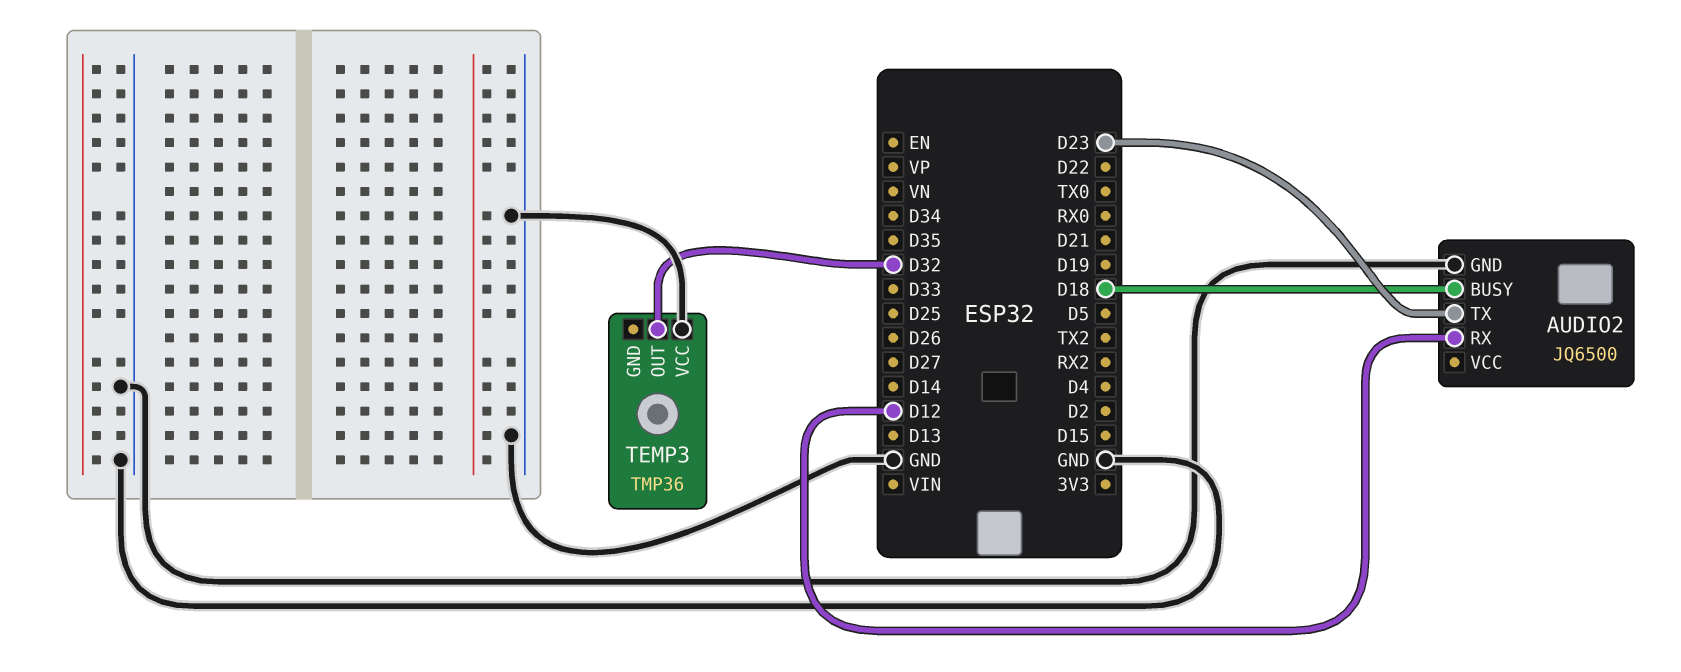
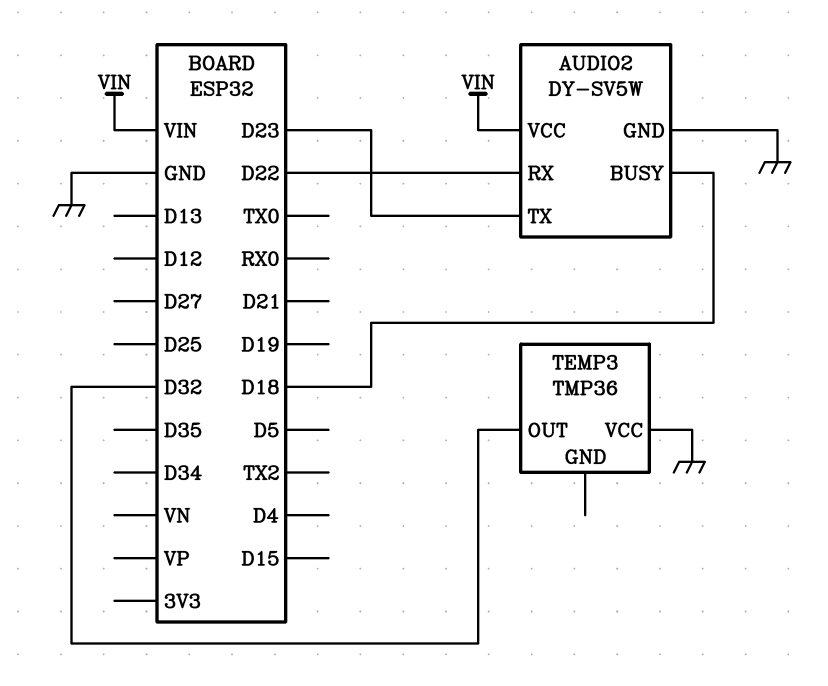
AUDIO2: JQ6500 -> DY-SV5W
AUDIO2 pin RX: D12 -> D22
AUDIO2 pin VCC: none -> VIN

